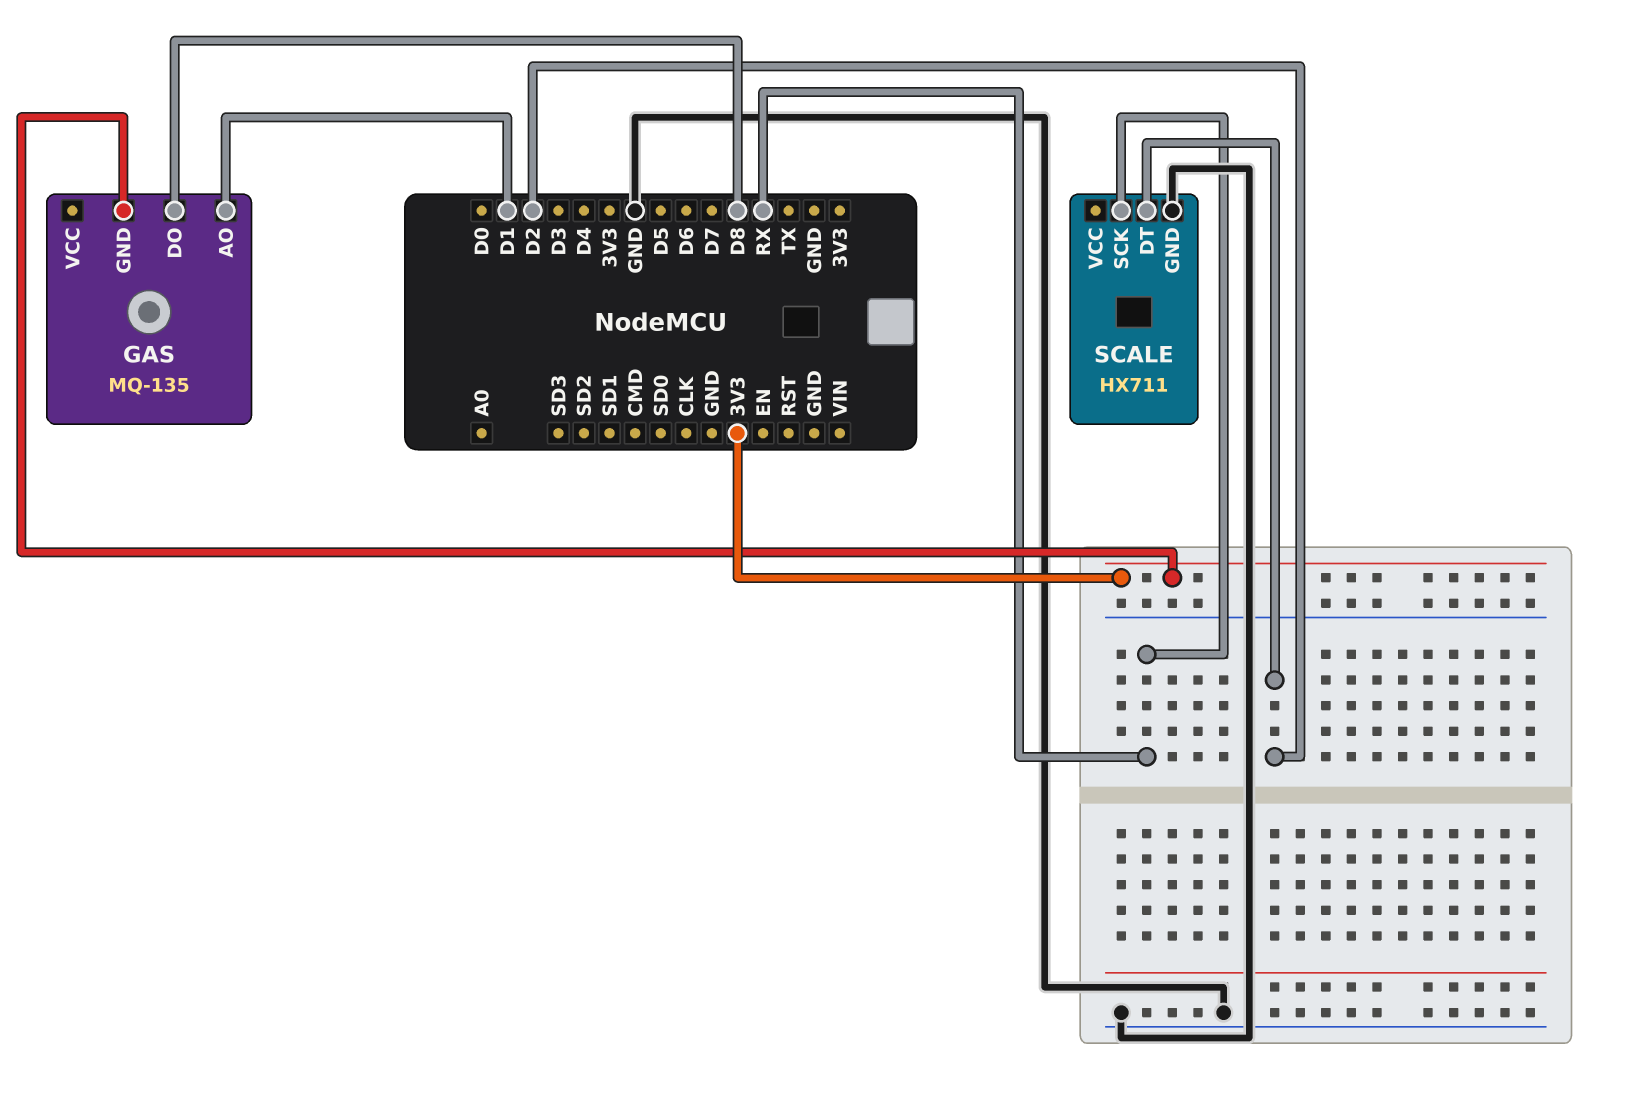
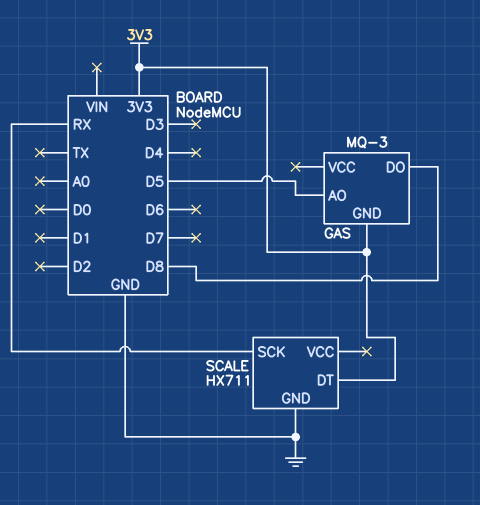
GAS: MQ-135 -> MQ-3
GAS pin AO: D1 -> D5
SCALE pin DT: D2 -> 3V3

